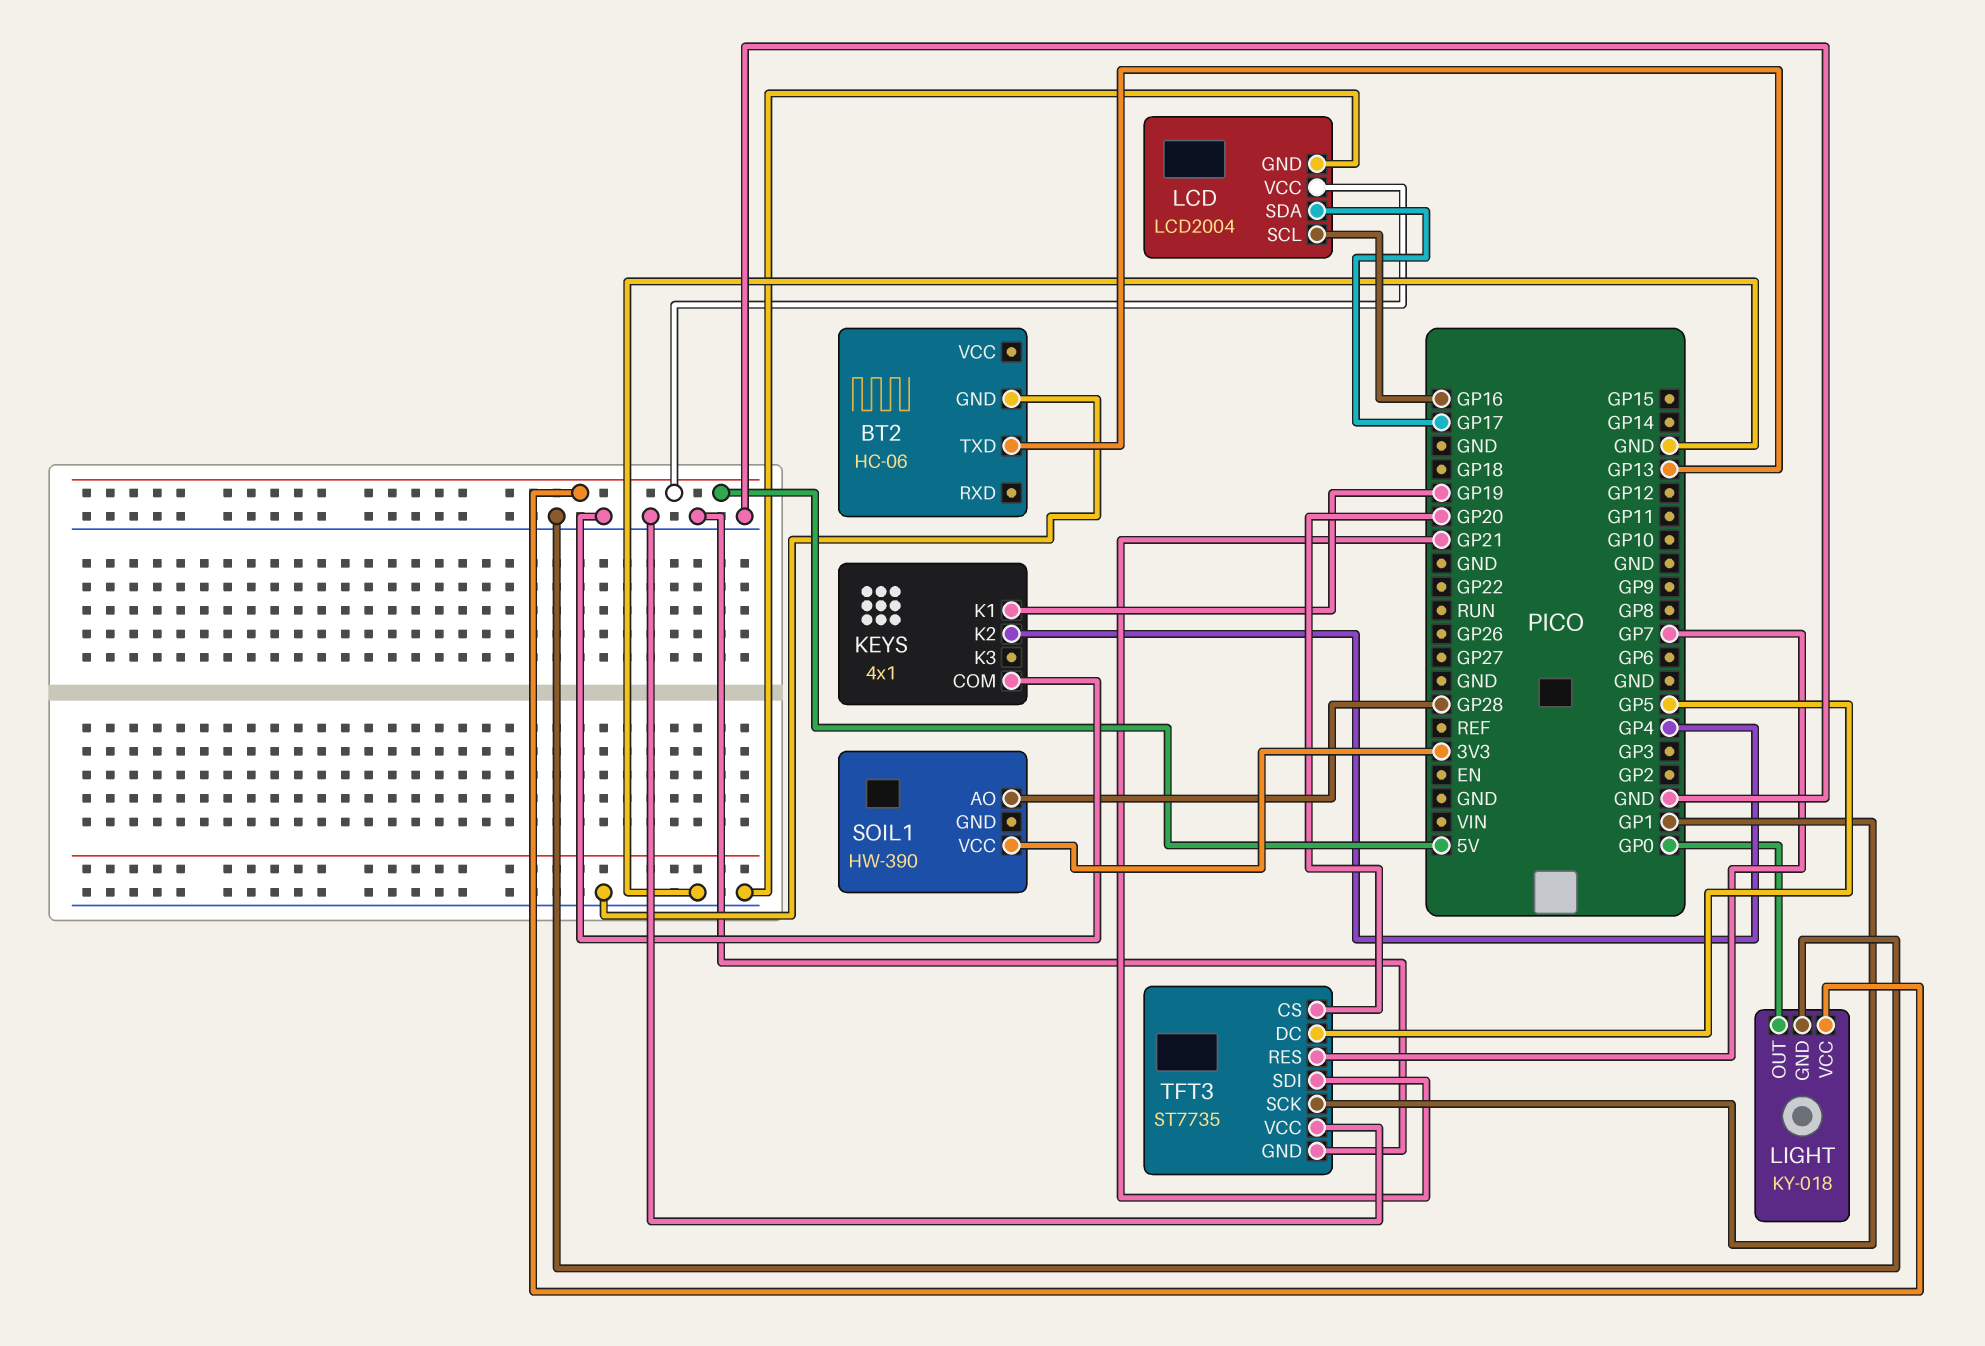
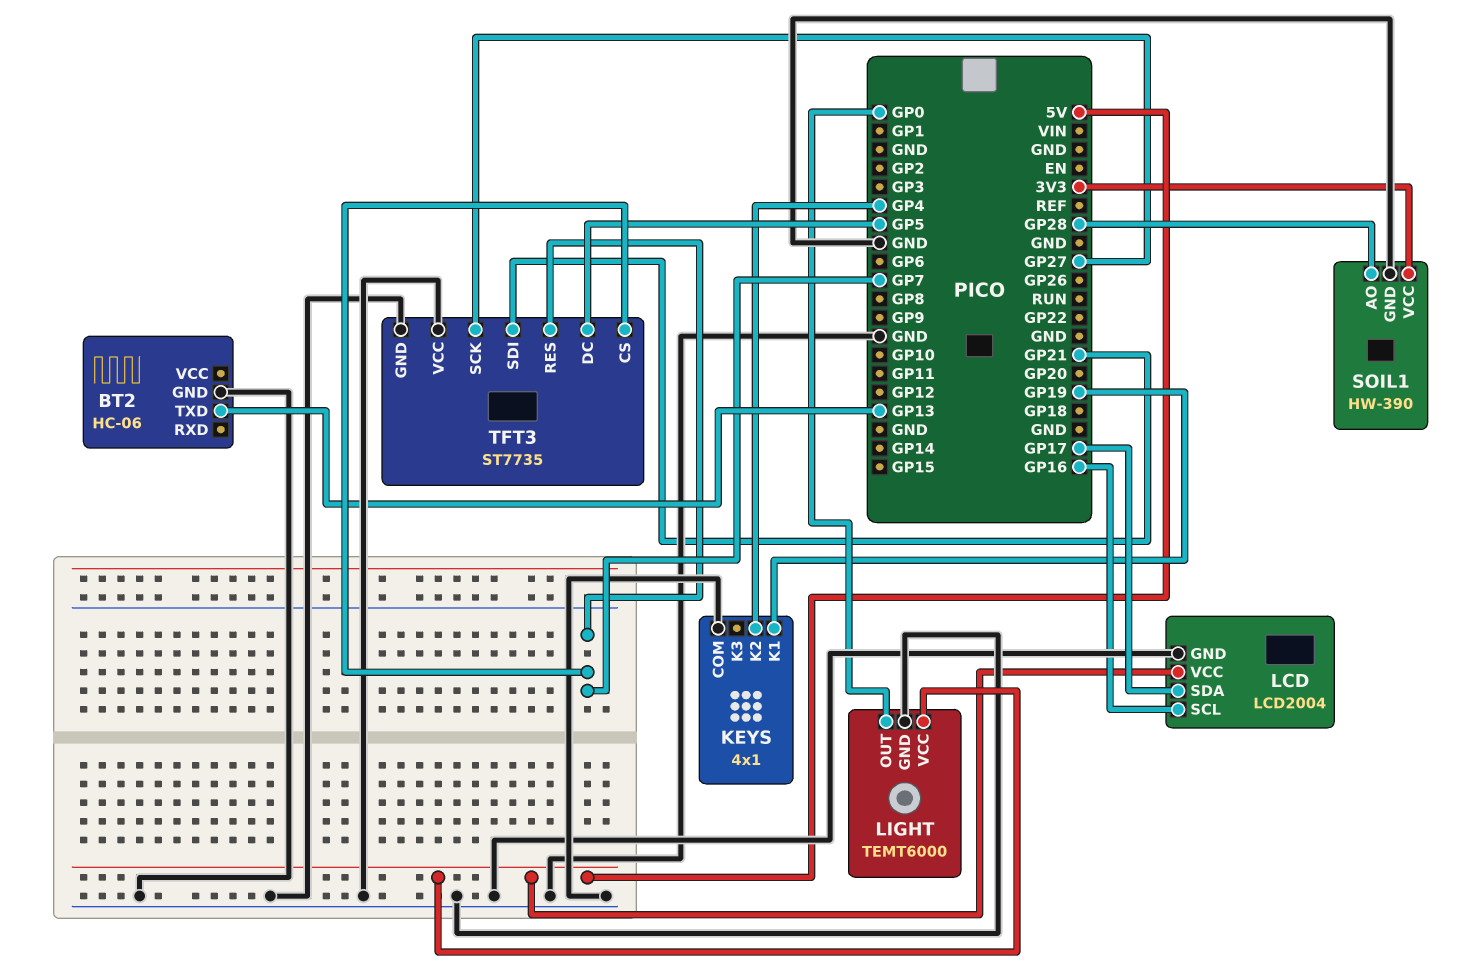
LIGHT: KY-018 -> TEMT6000
SOIL1 pin GND: none -> GND
TFT3 pin CS: GP20 -> GP7
TFT3 pin SCK: GP1 -> GP27

